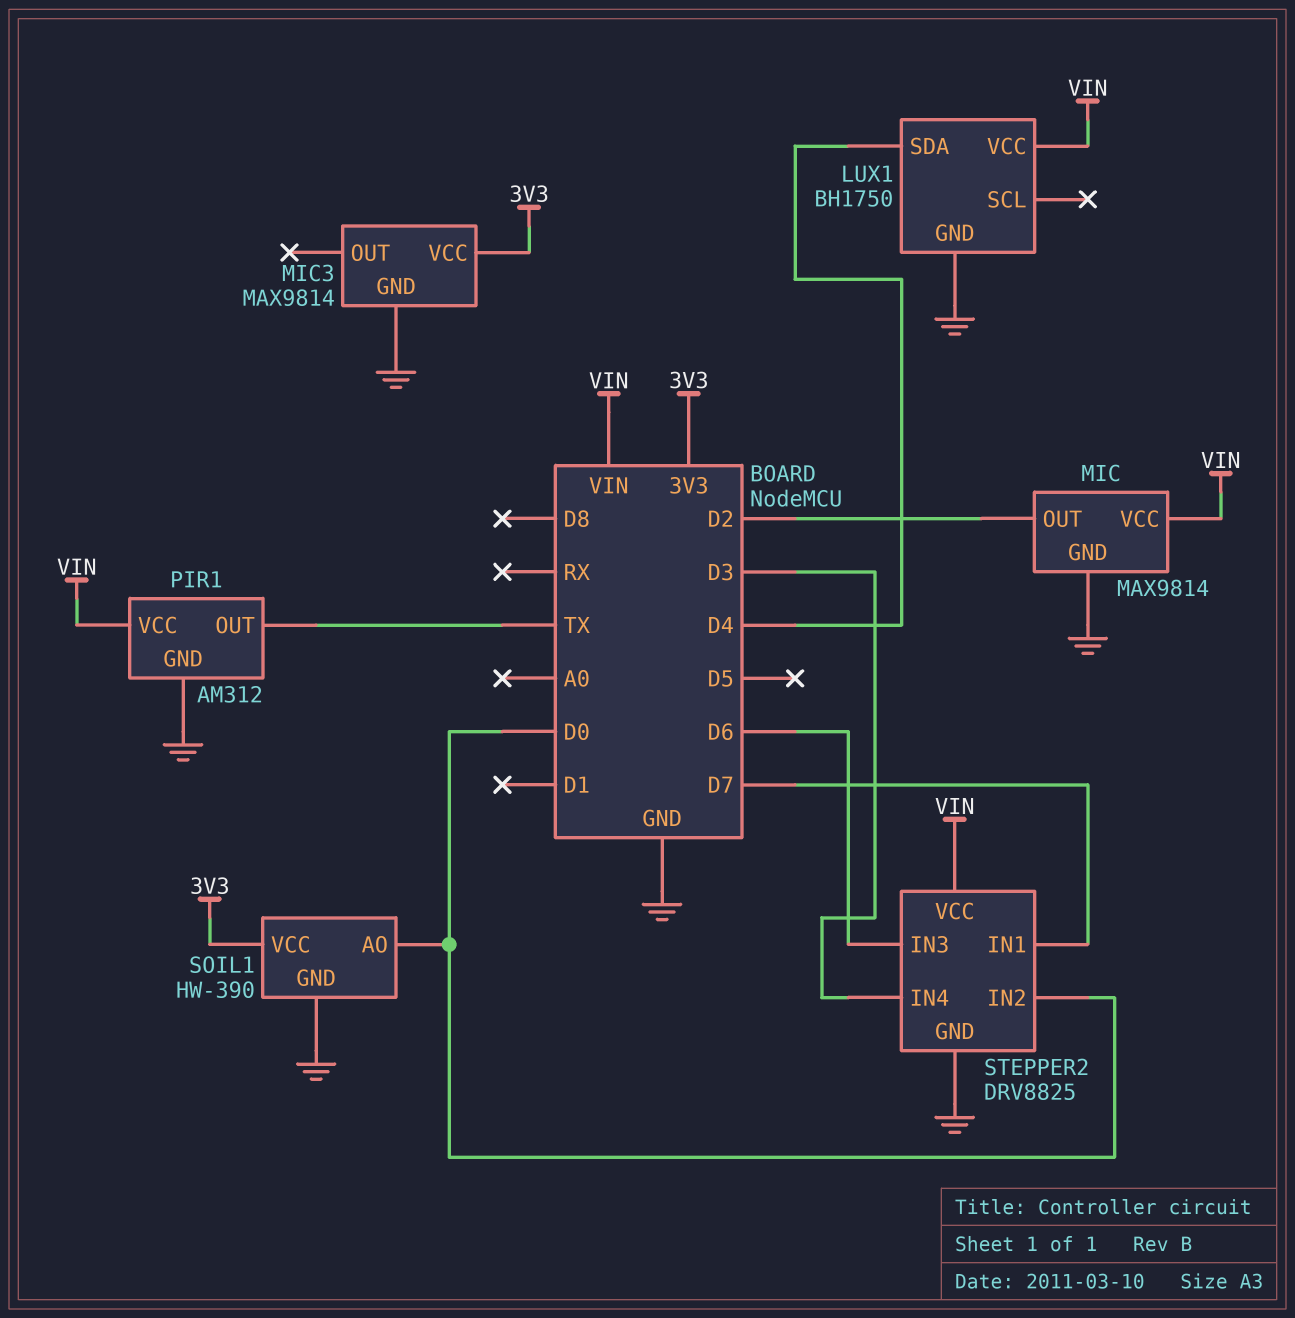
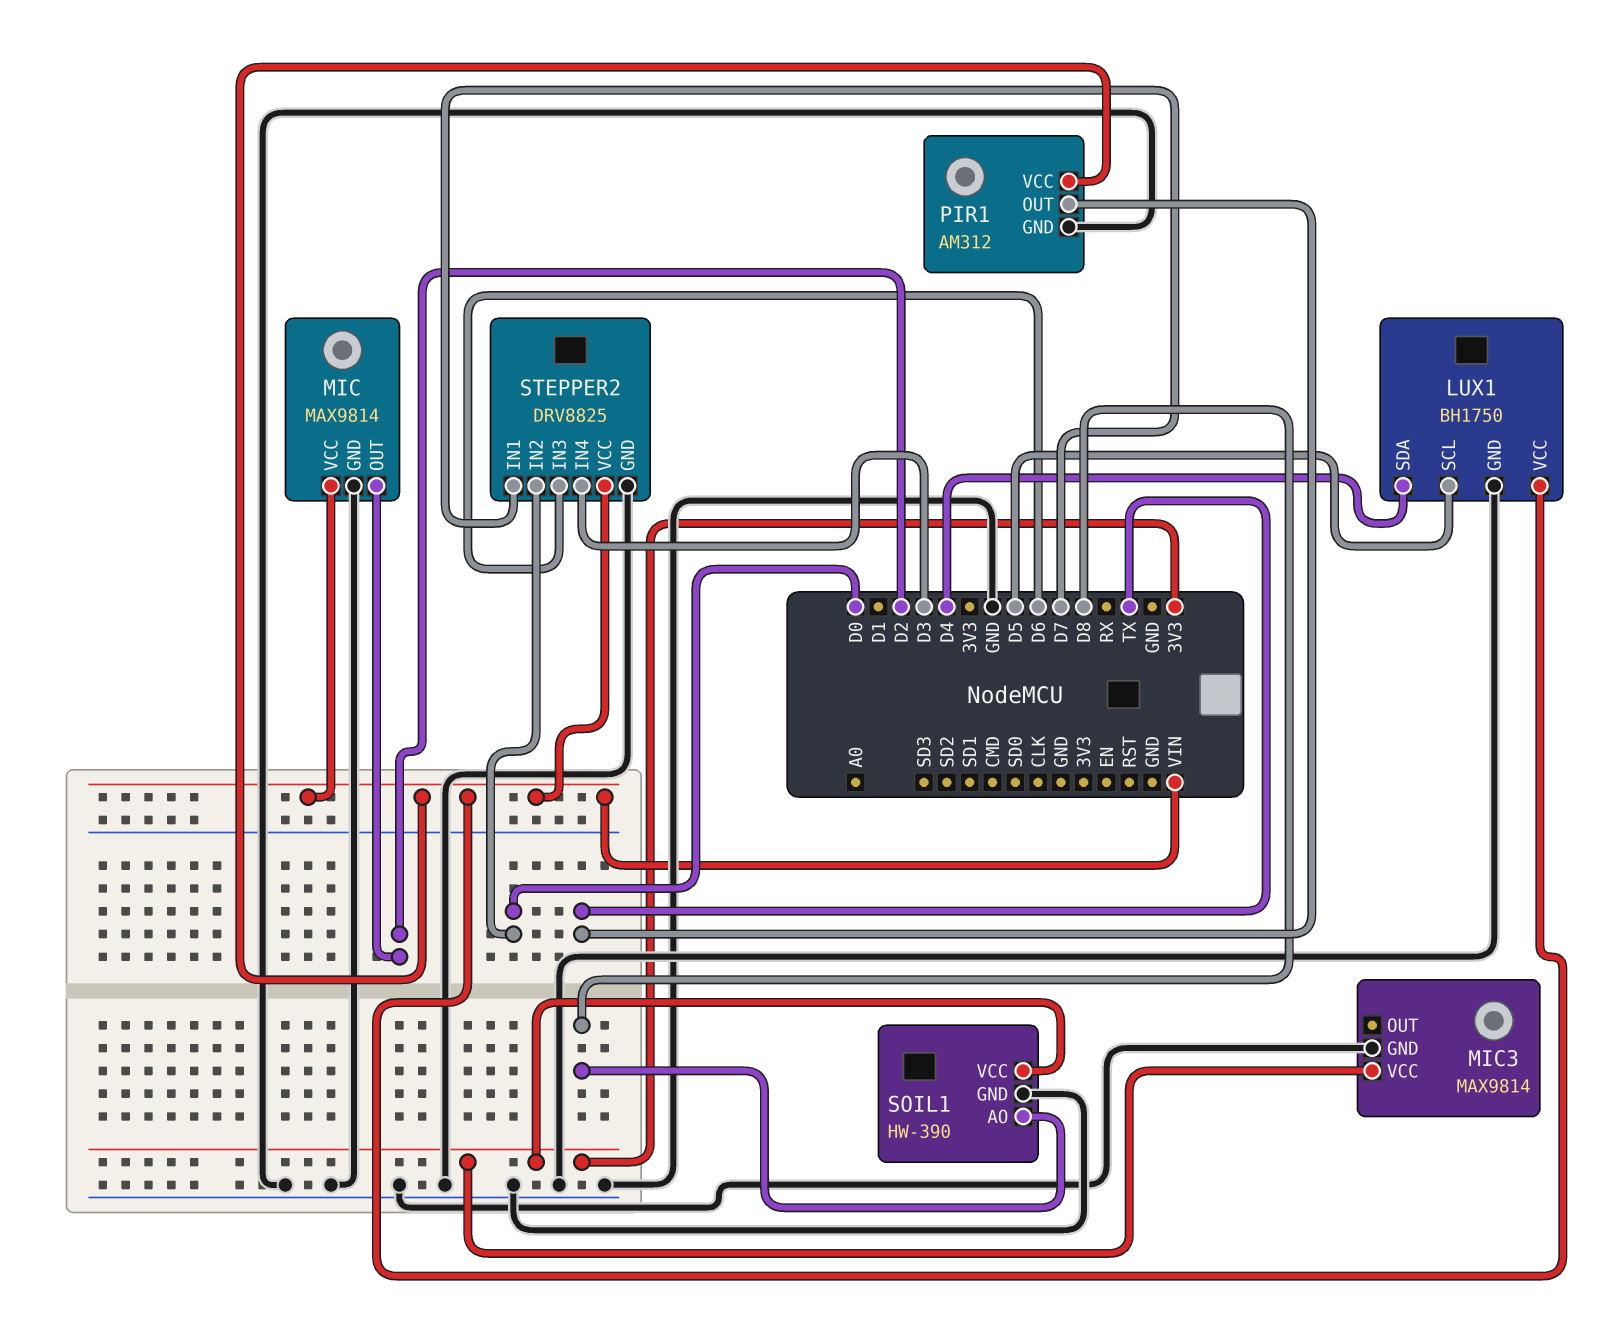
LUX1 pin SCL: none -> D5
SOIL1 pin AO: D0 -> D8

